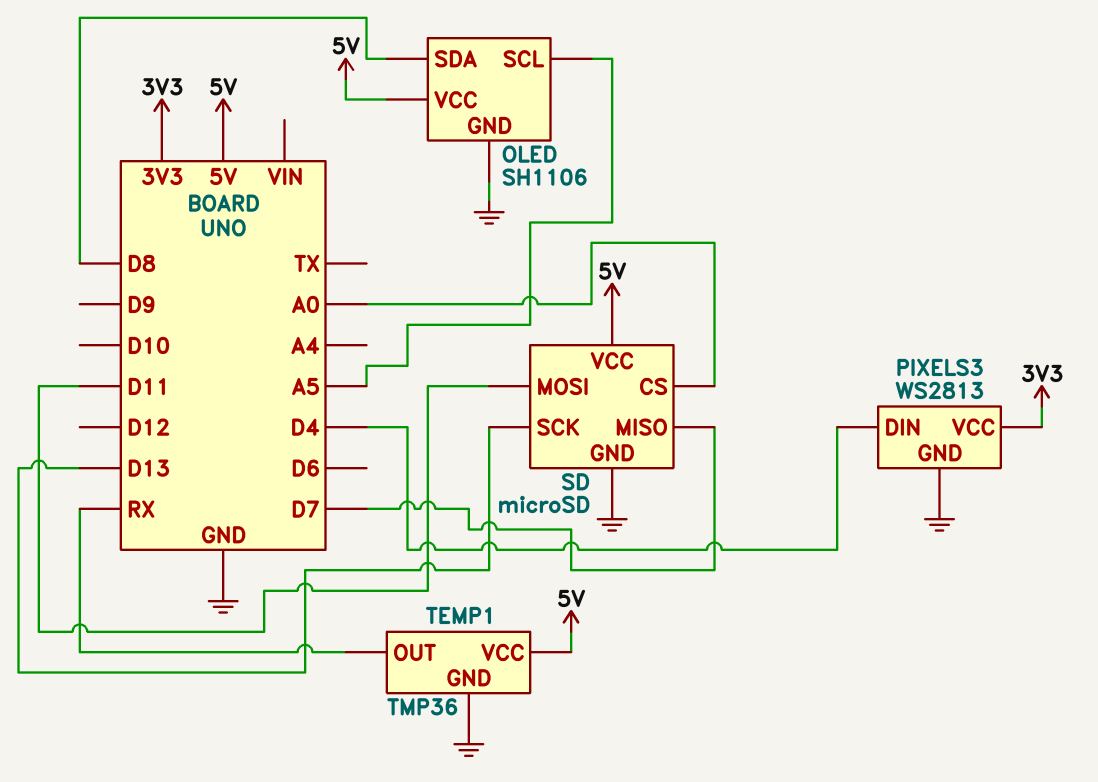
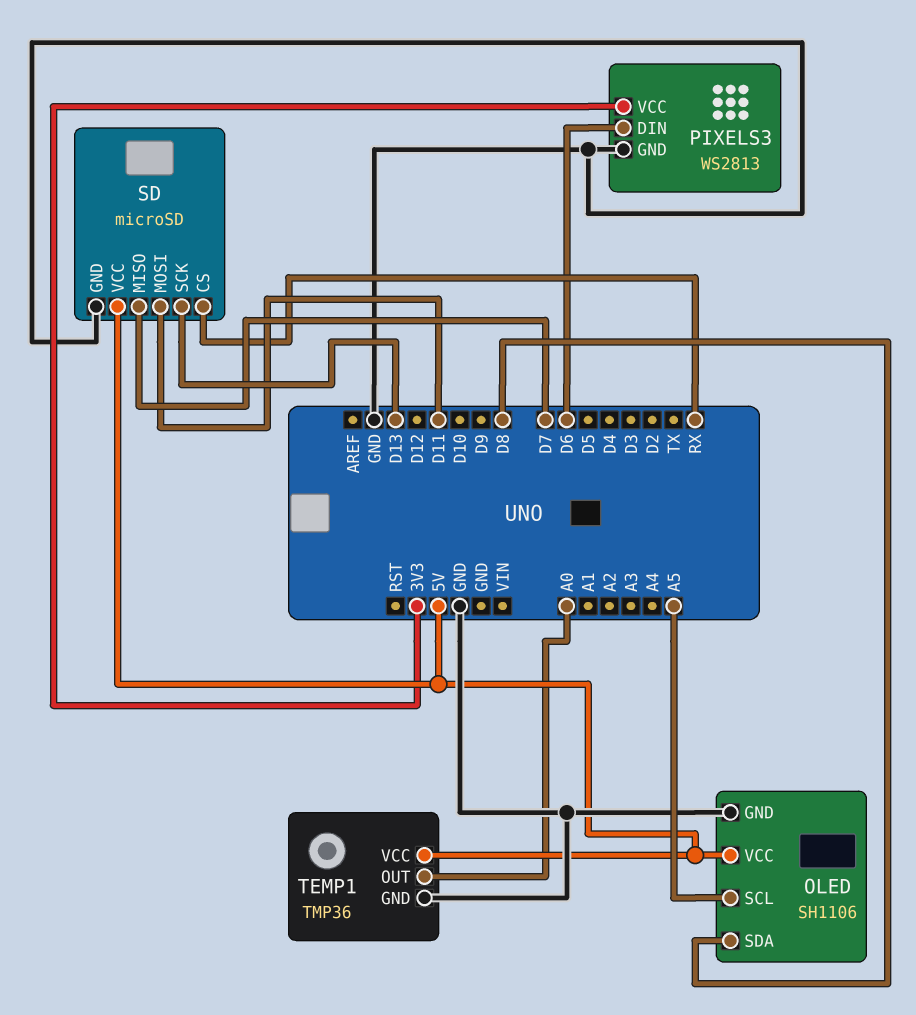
PIXELS3 pin DIN: D4 -> D6
SD pin CS: A0 -> RX
TEMP1 pin OUT: RX -> A0

